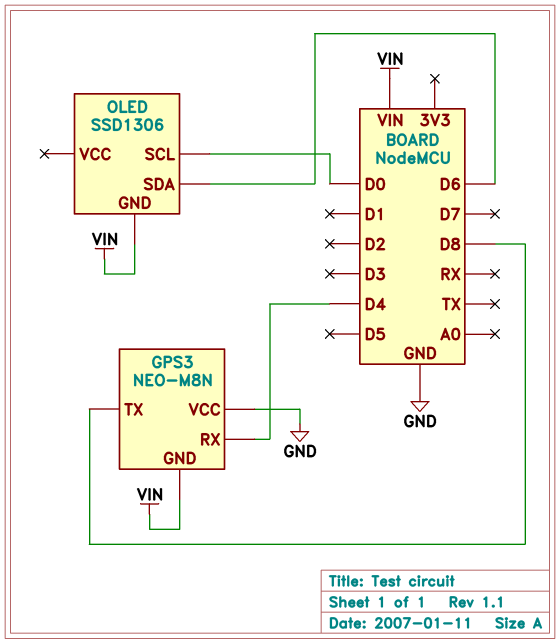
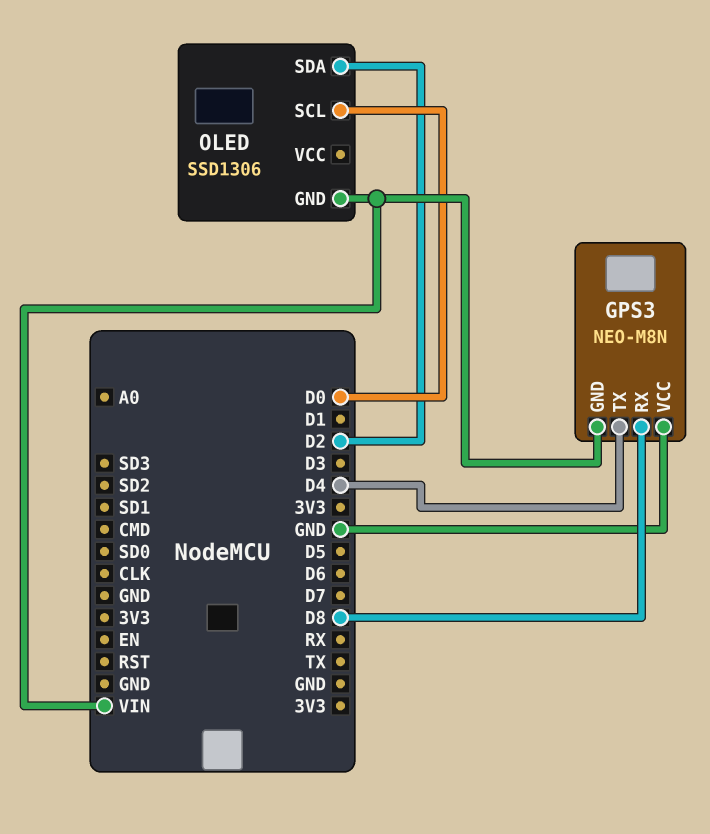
GPS3 pin RX: D4 -> D8
GPS3 pin TX: D8 -> D4
OLED pin SDA: D6 -> D2

